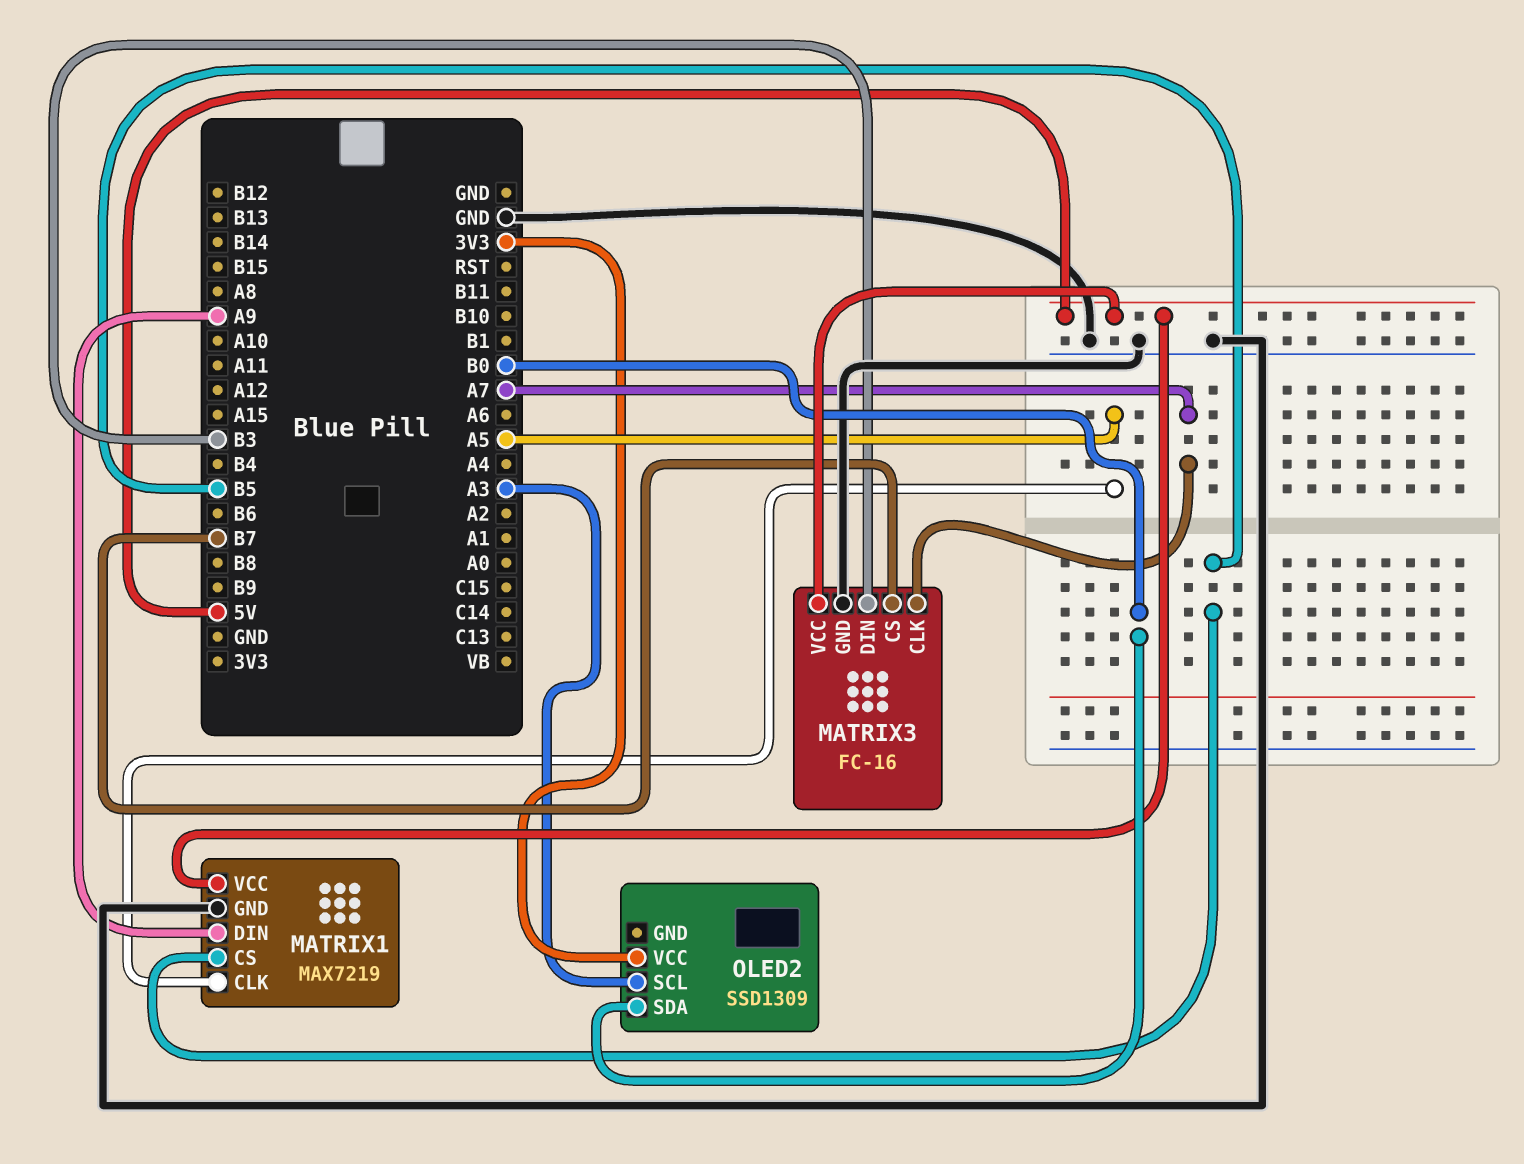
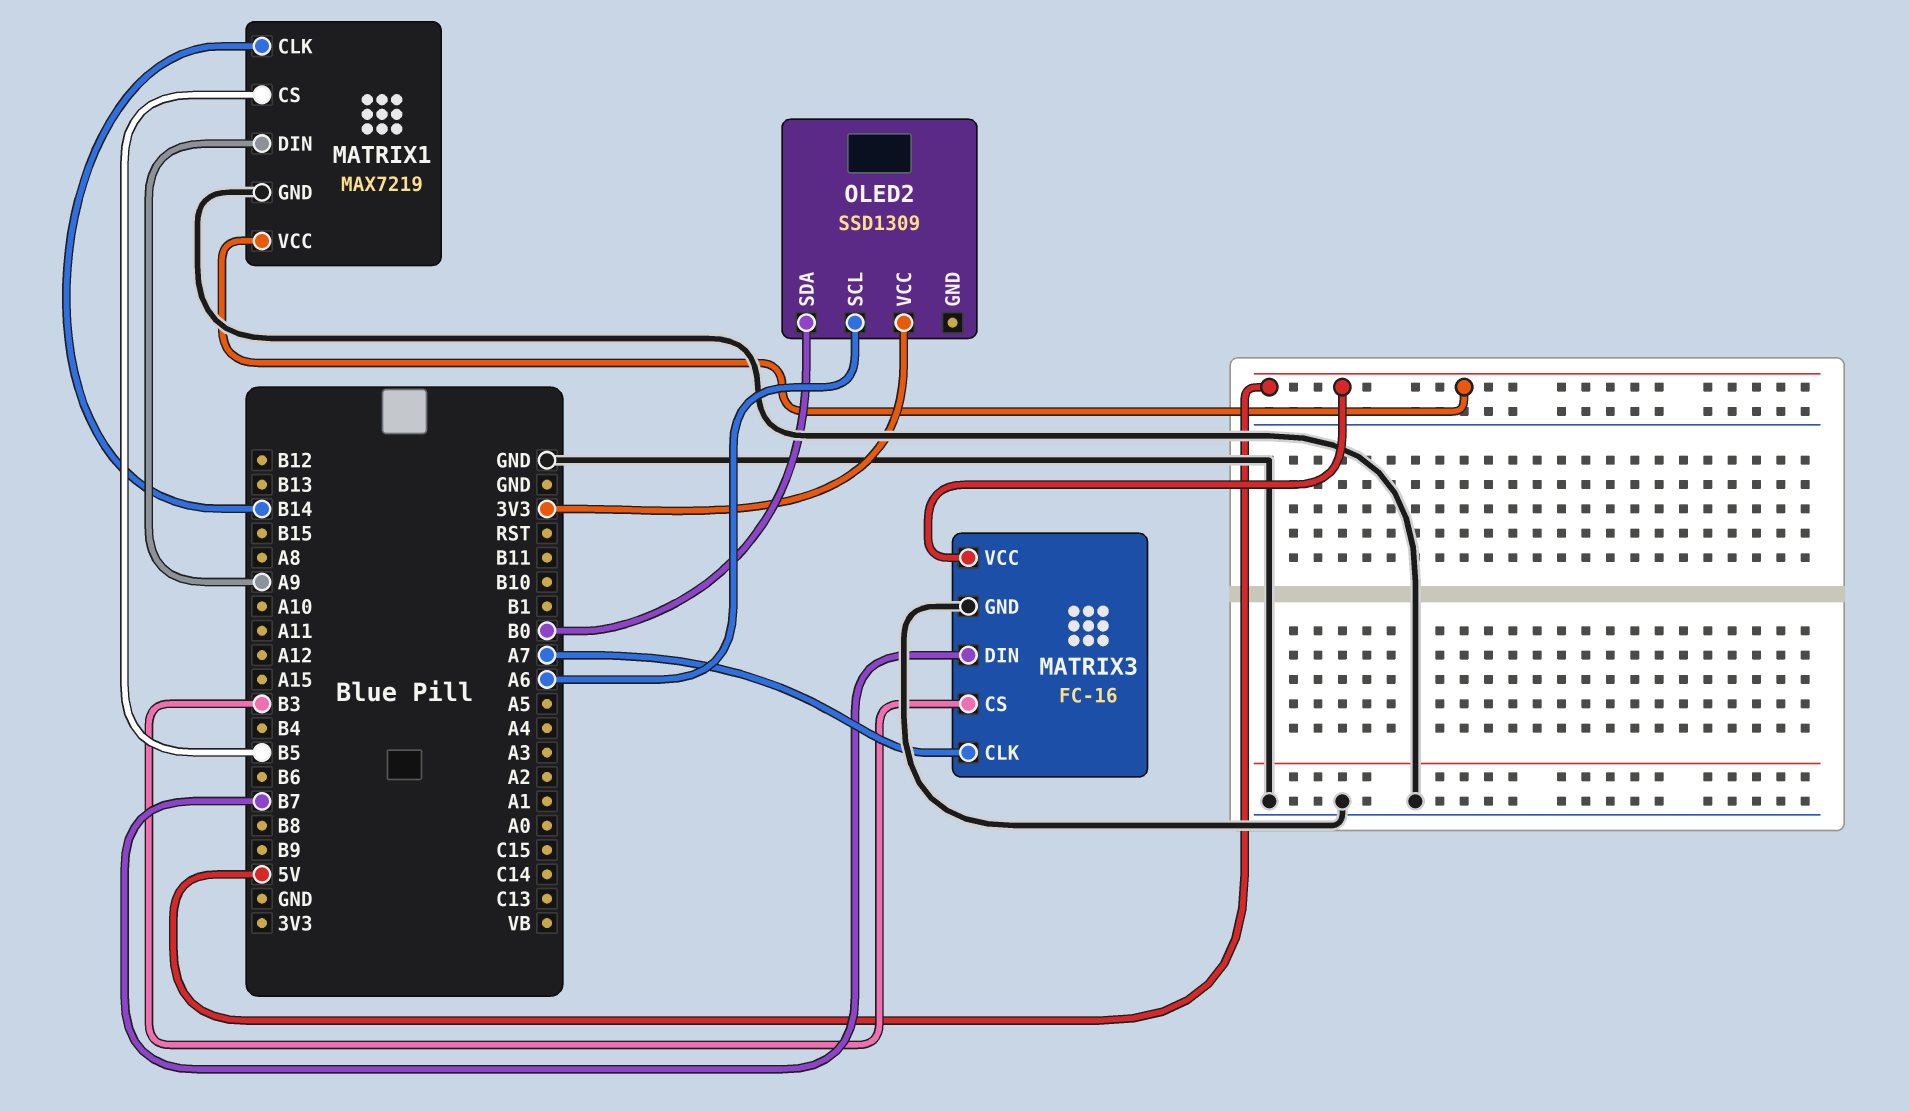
MATRIX1 pin CLK: A5 -> B14
MATRIX3 pin CS: B7 -> B3
MATRIX3 pin DIN: B3 -> B7
OLED2 pin SCL: A3 -> A6

